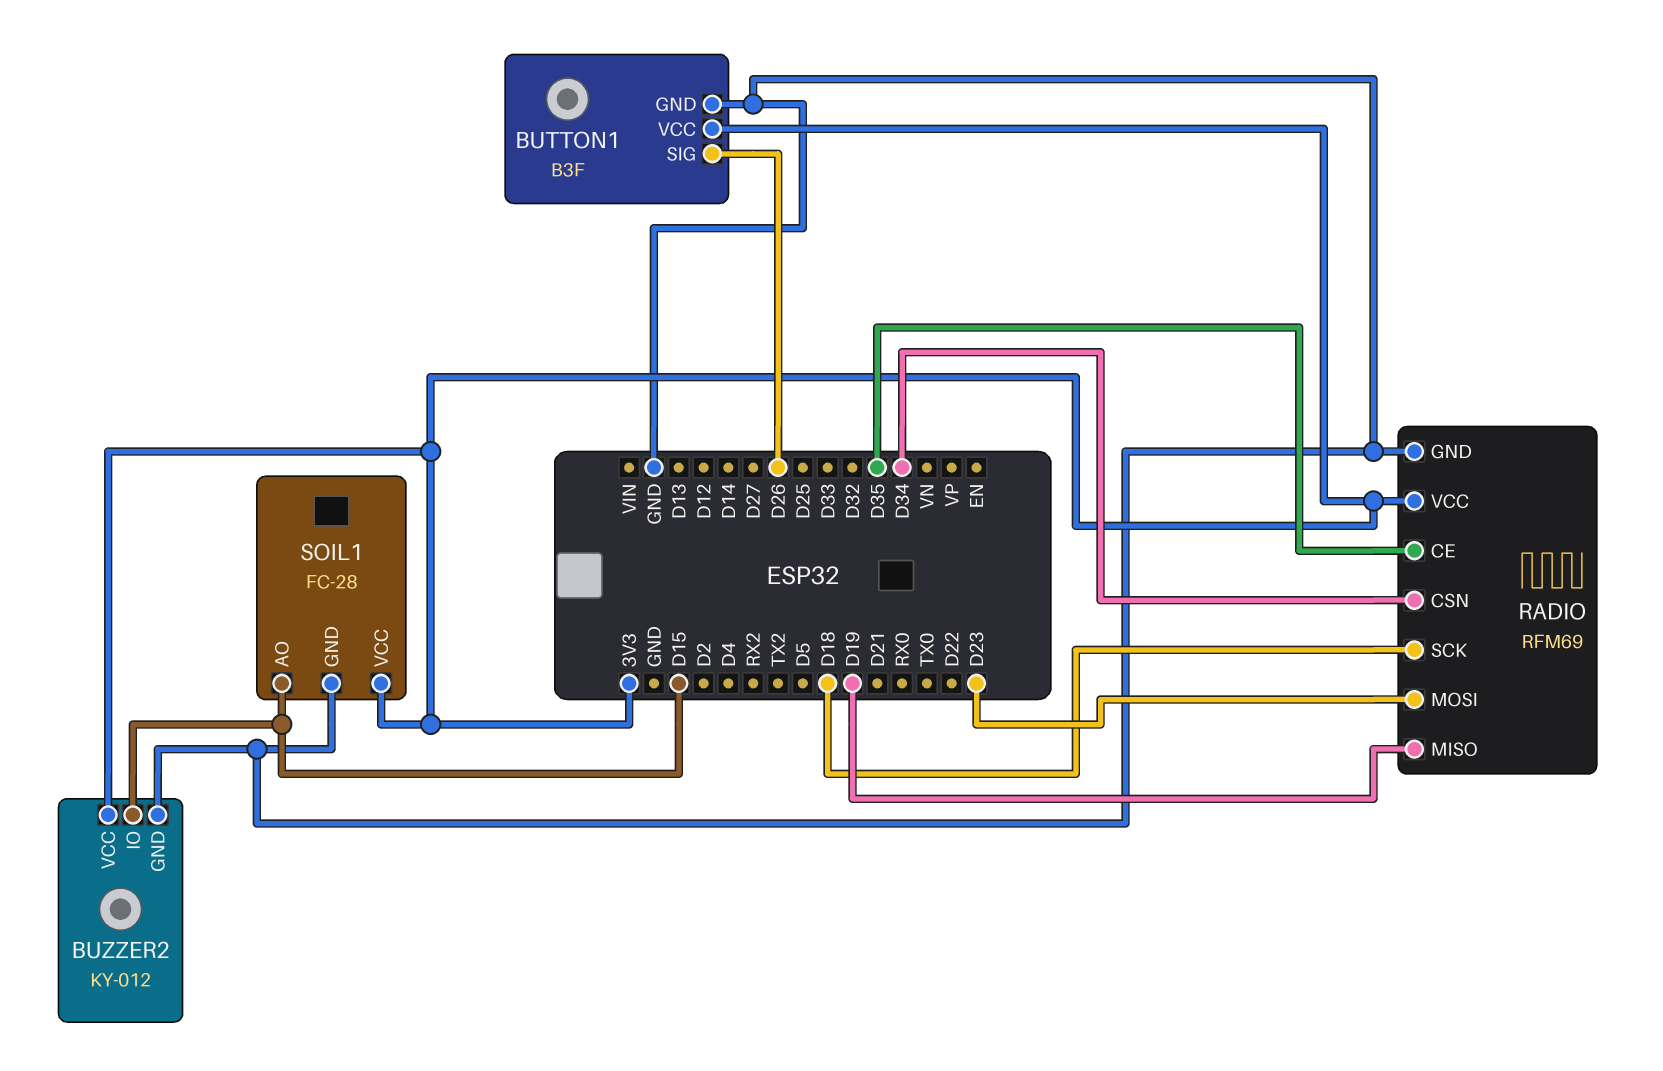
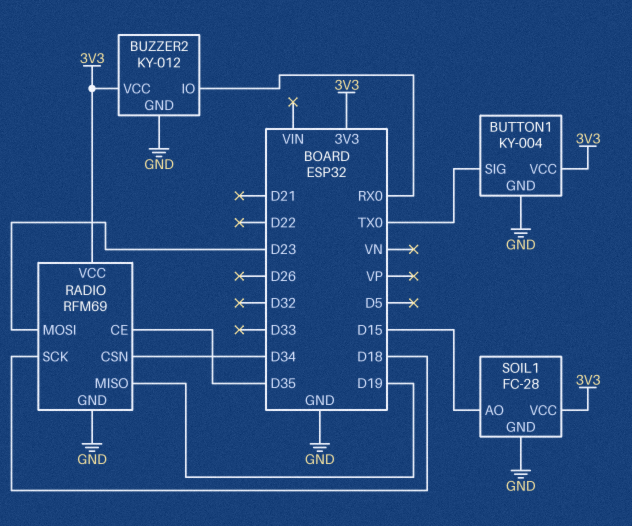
BUTTON1: B3F -> KY-004
BUTTON1 pin SIG: D26 -> TX0
BUZZER2 pin IO: D15 -> RX0

